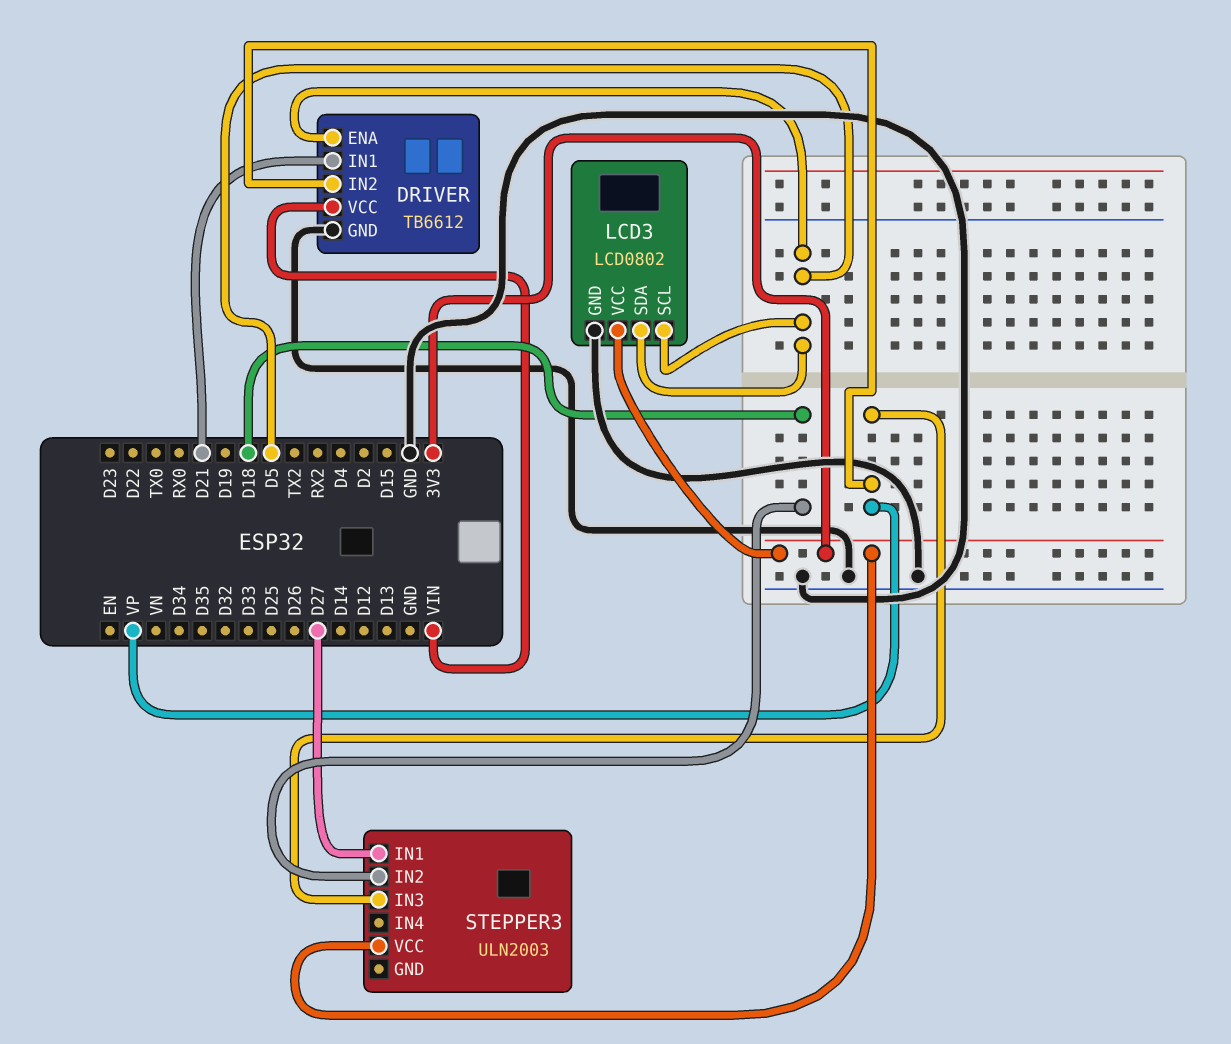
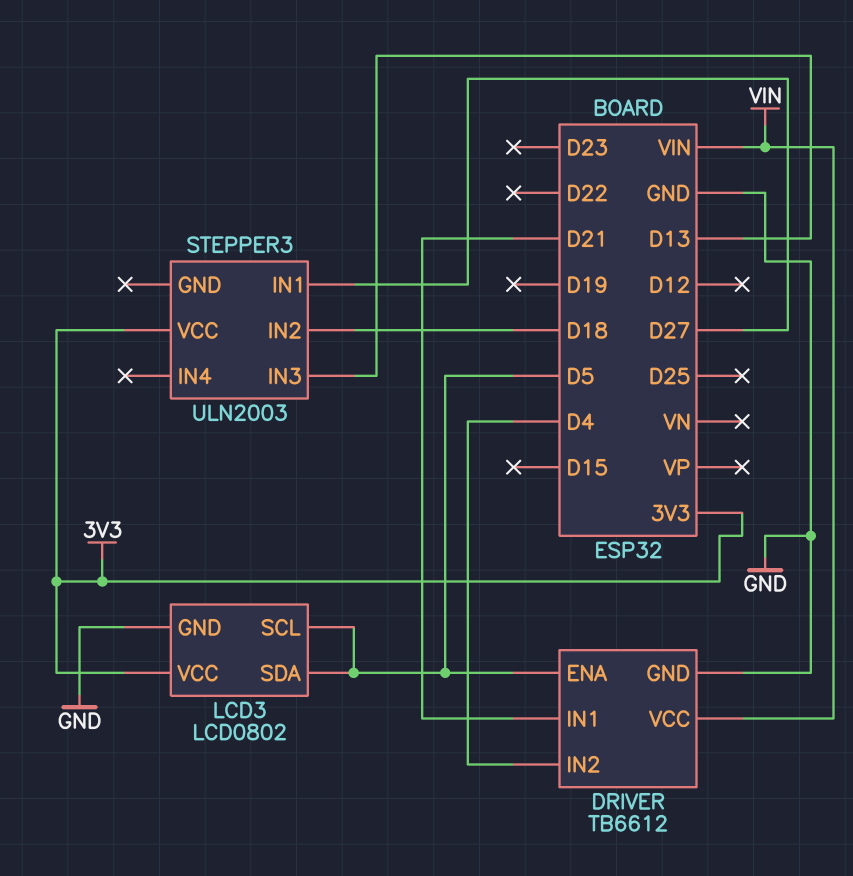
DRIVER pin IN2: VP -> D4
STEPPER3 pin IN3: VP -> D13

